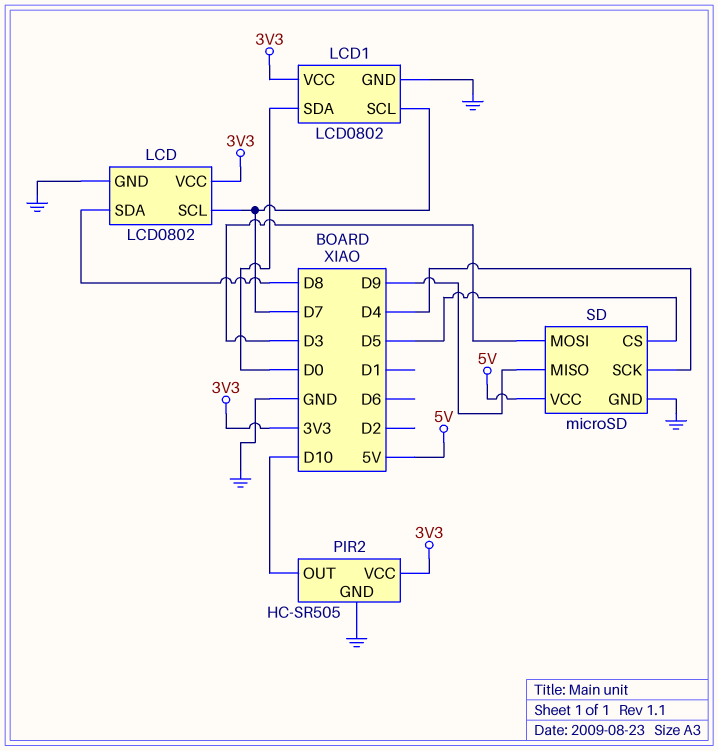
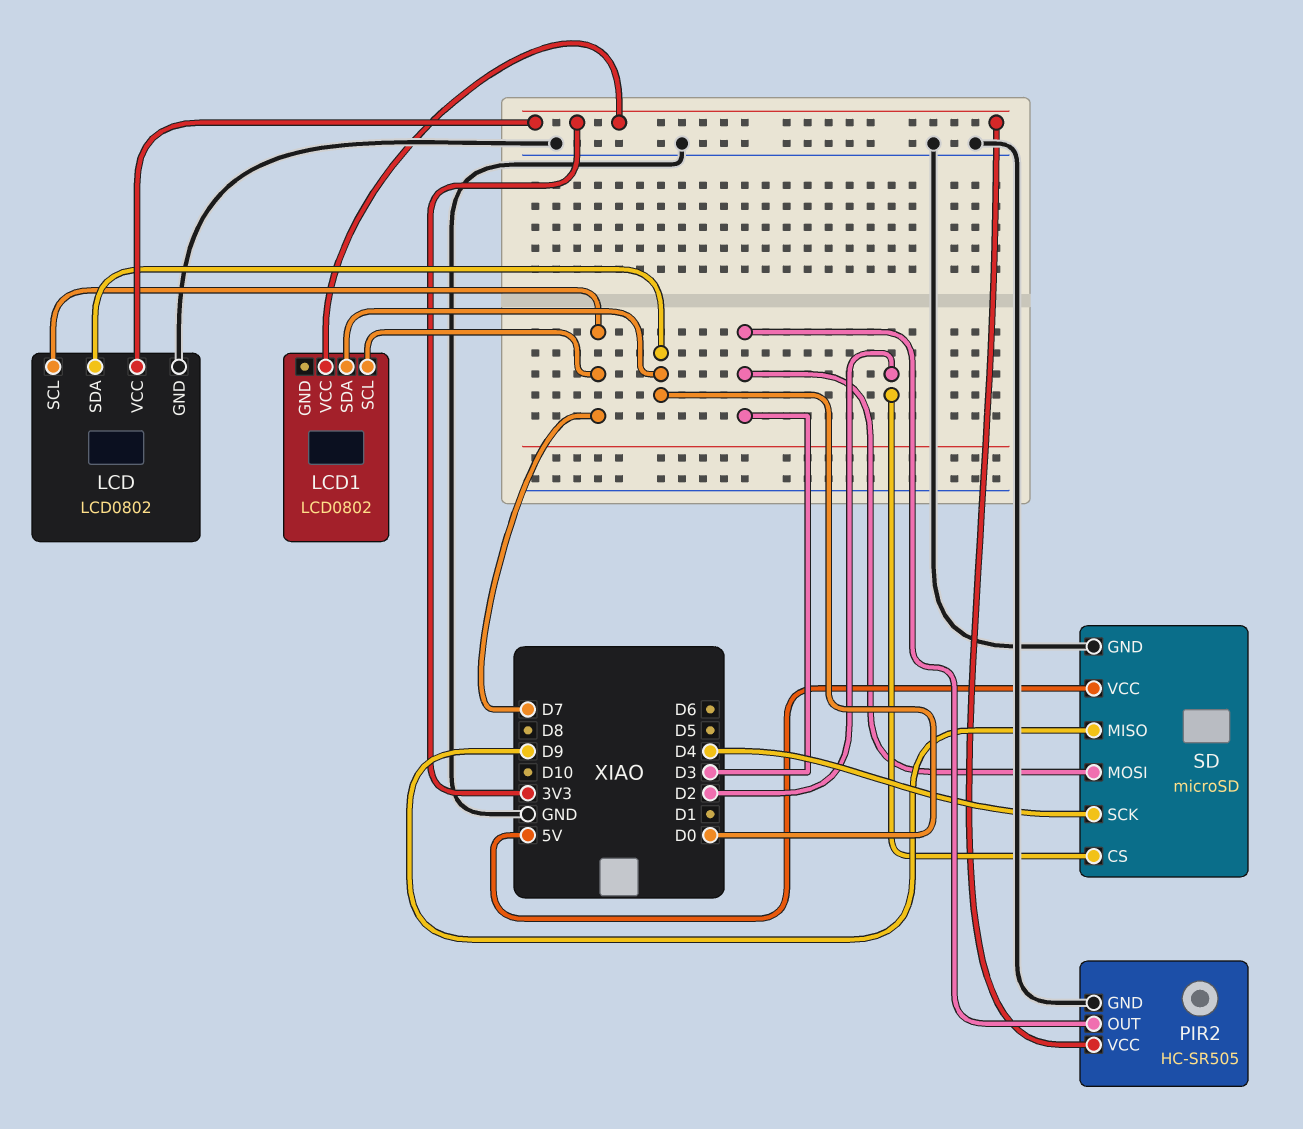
LCD pin SDA: D8 -> D0
LCD1 pin GND: GND -> none
PIR2 pin OUT: D10 -> D3
SD pin CS: D5 -> D2

